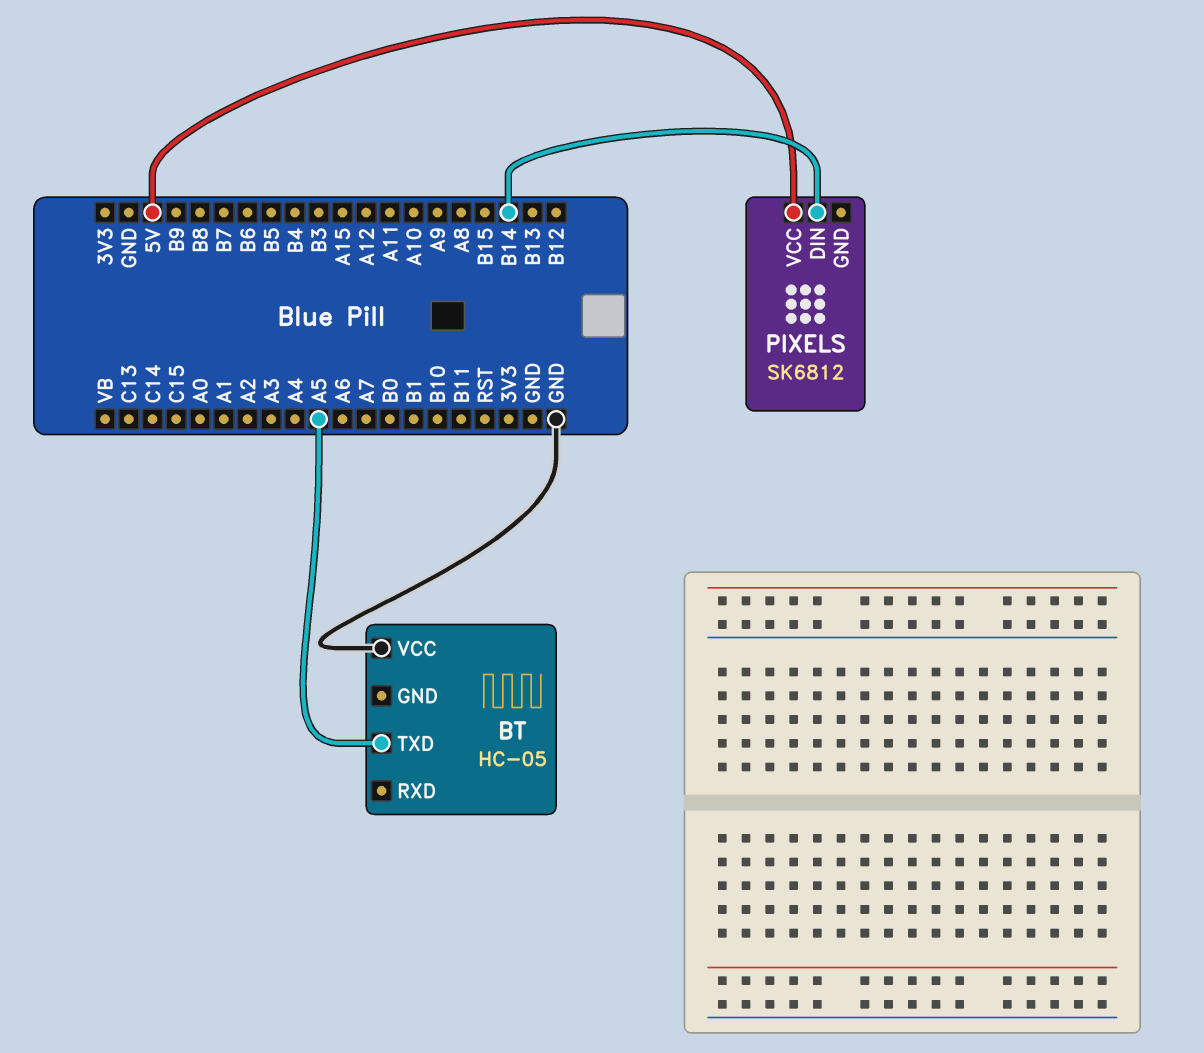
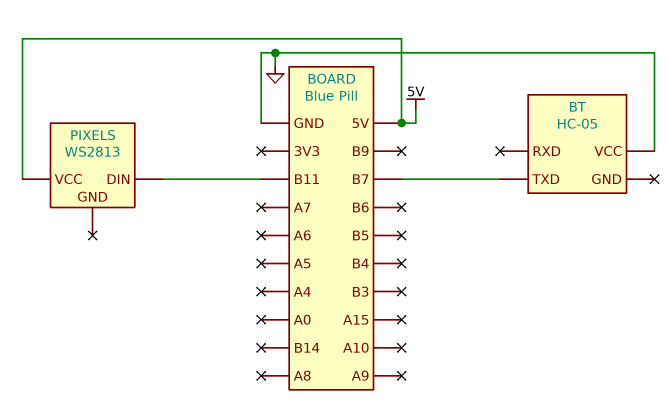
BT pin TXD: A5 -> B7
PIXELS: SK6812 -> WS2813
PIXELS pin DIN: B14 -> B11

